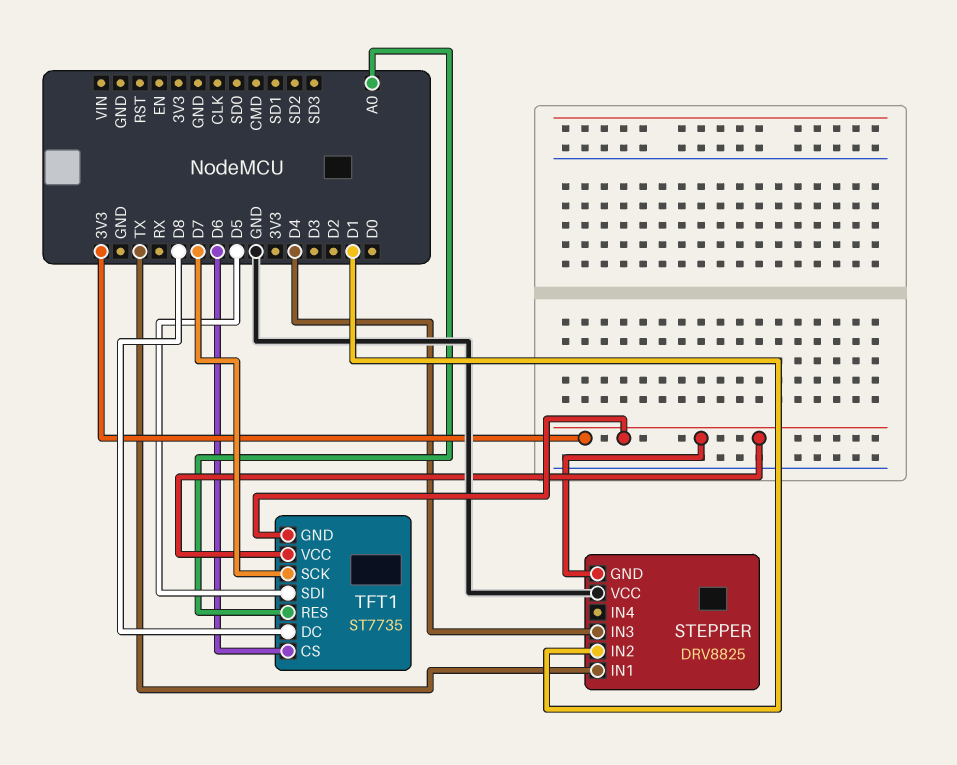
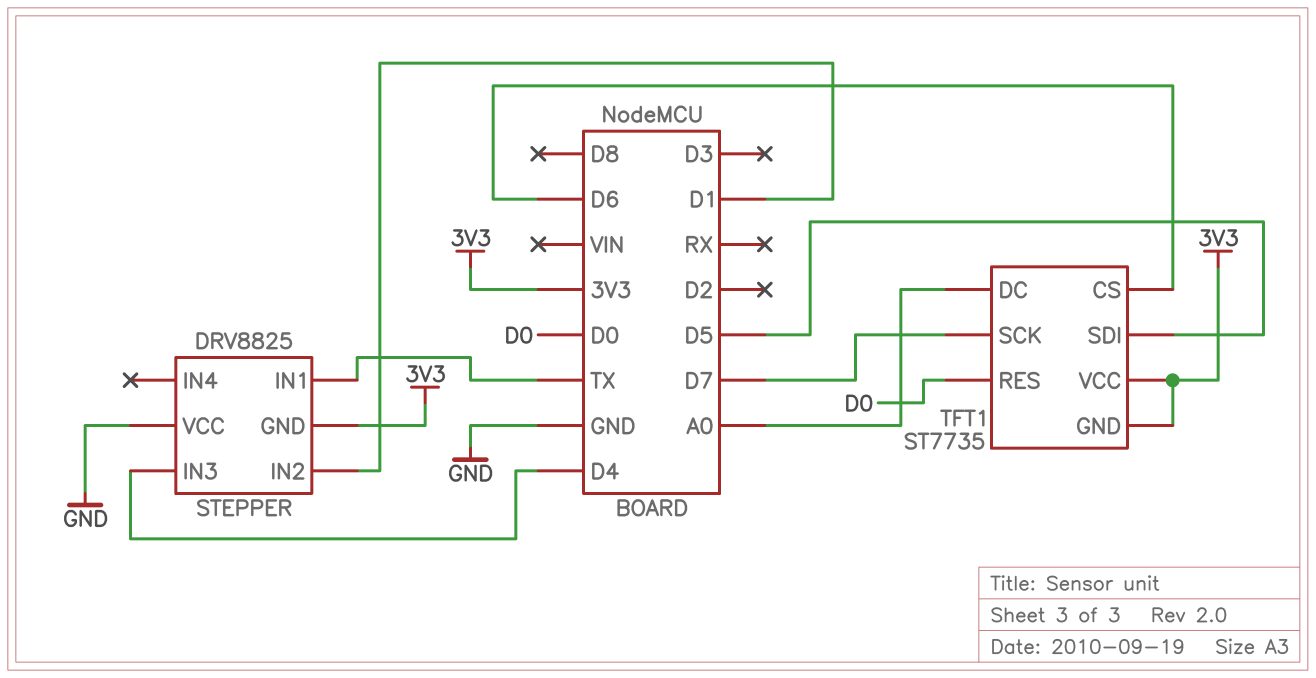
TFT1 pin DC: D8 -> A0
TFT1 pin RES: A0 -> D0

